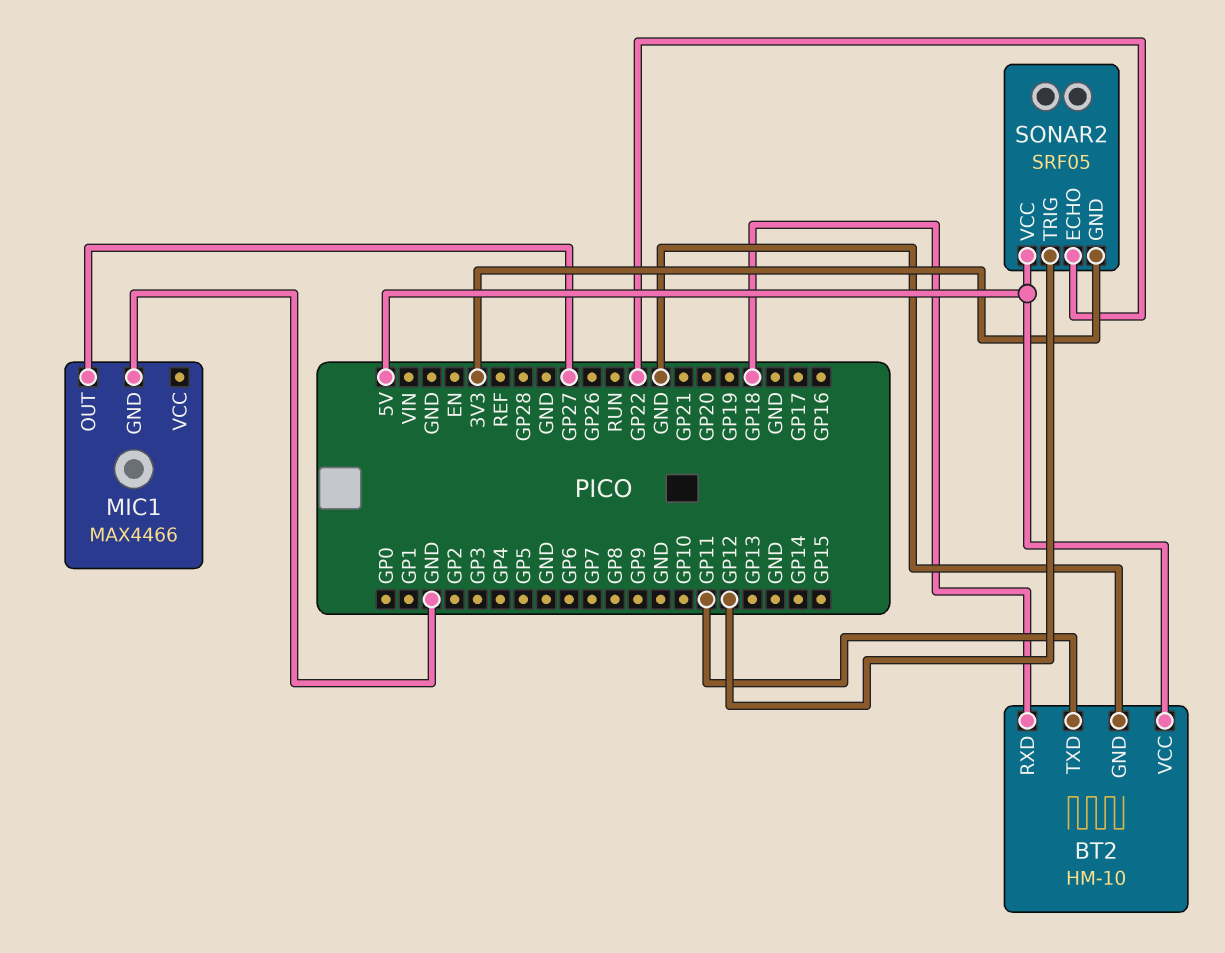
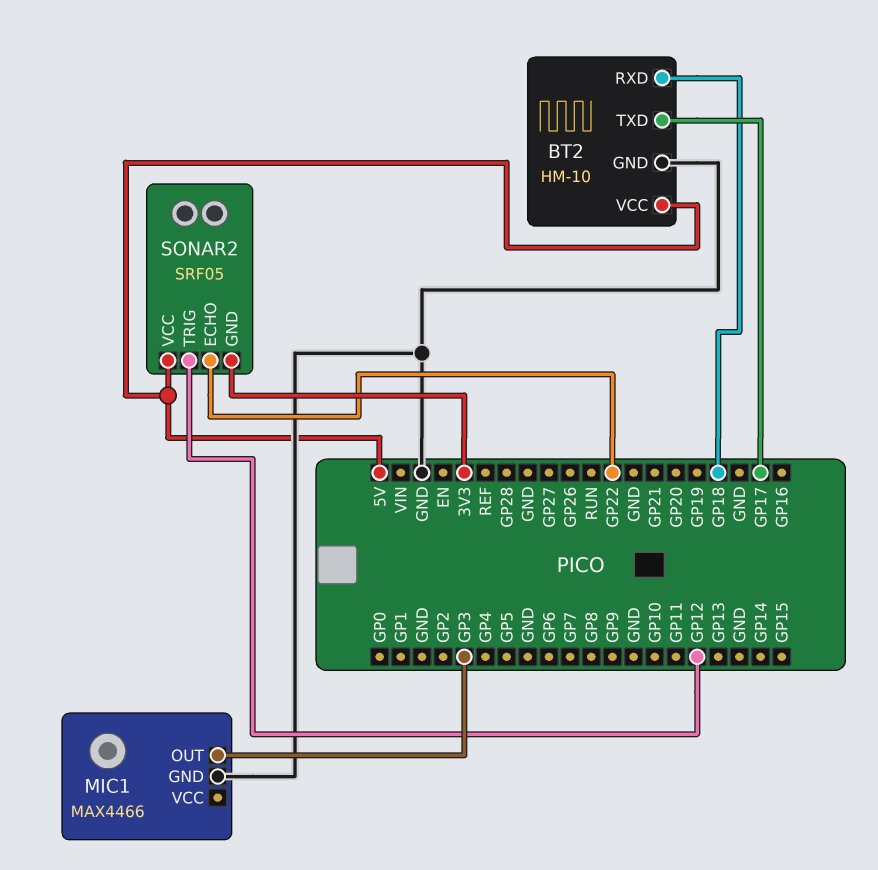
BT2 pin TXD: GP11 -> GP17
MIC1 pin OUT: GP27 -> GP3

